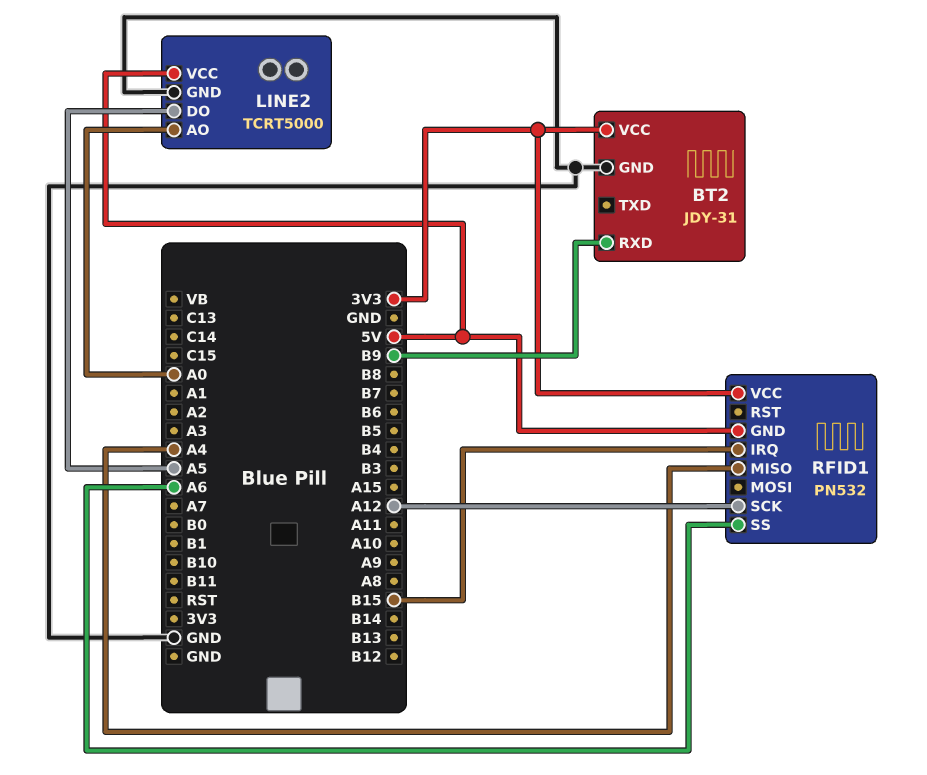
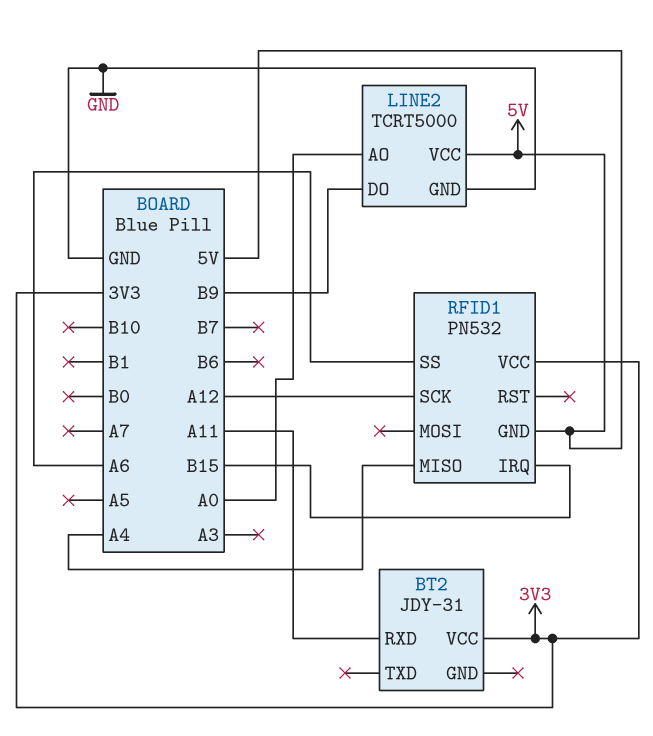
BT2 pin GND: GND -> none
BT2 pin RXD: B9 -> A11
LINE2 pin DO: A5 -> B9

